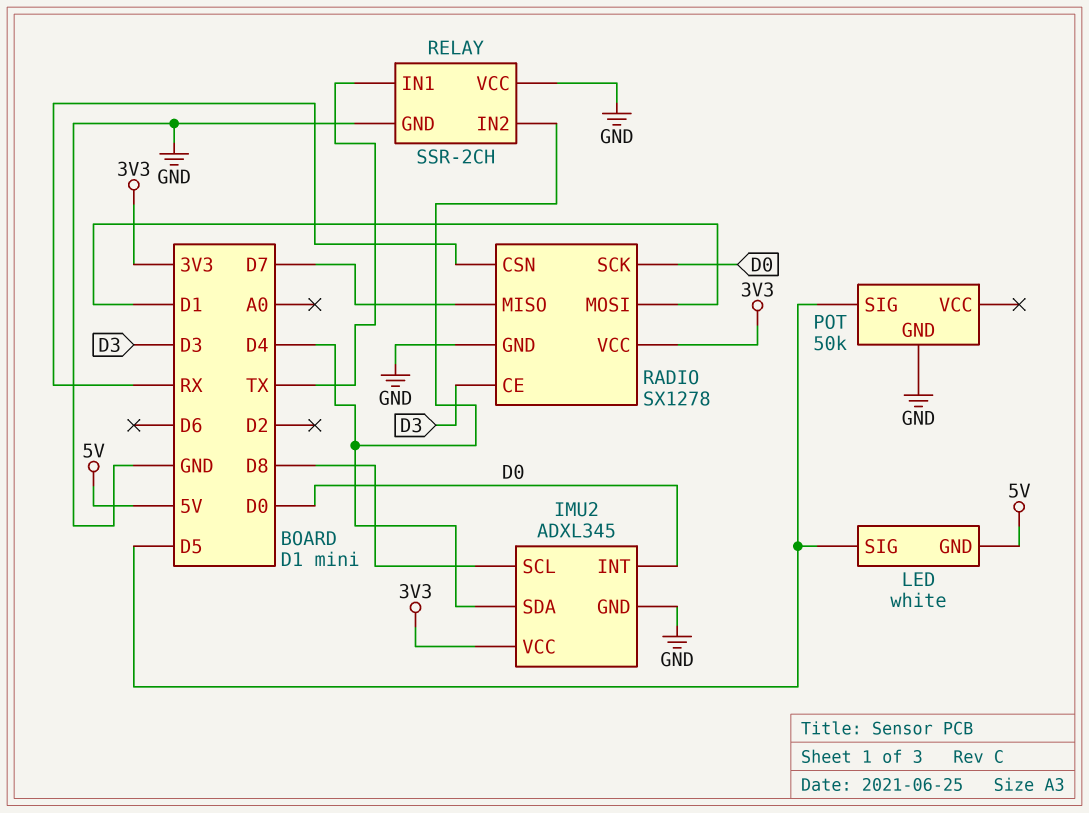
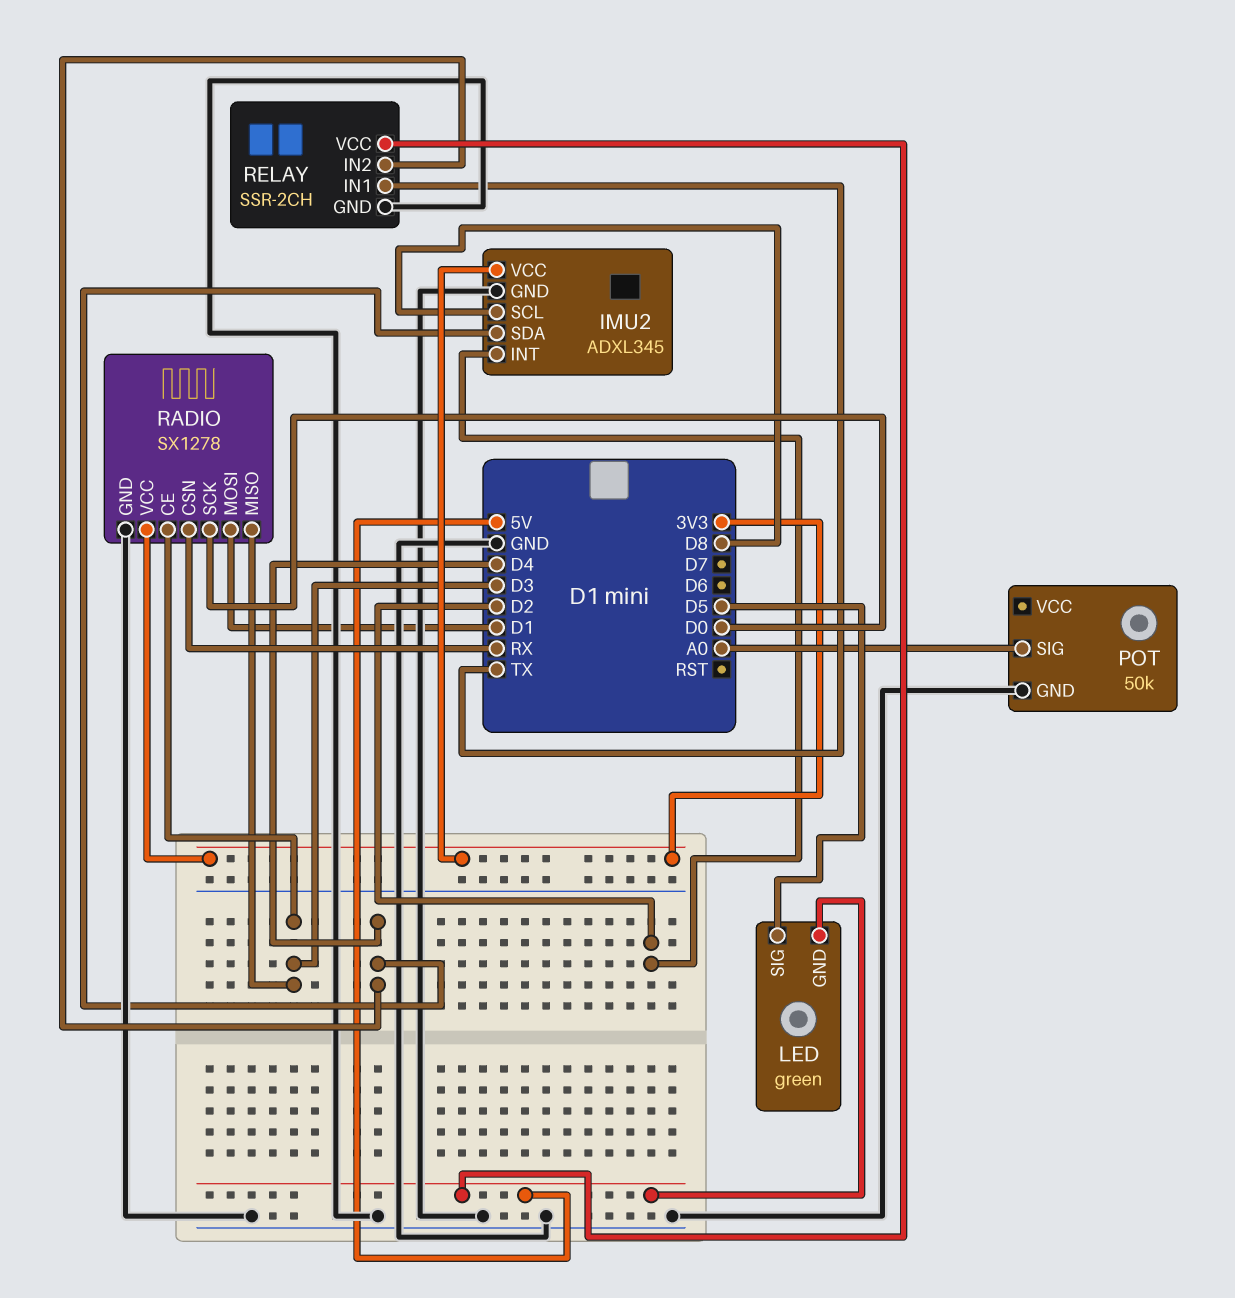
IMU2 pin INT: D0 -> D2
LED: white -> green
POT pin SIG: D5 -> A0
RADIO pin MISO: D7 -> D3
RELAY pin VCC: GND -> 5V

